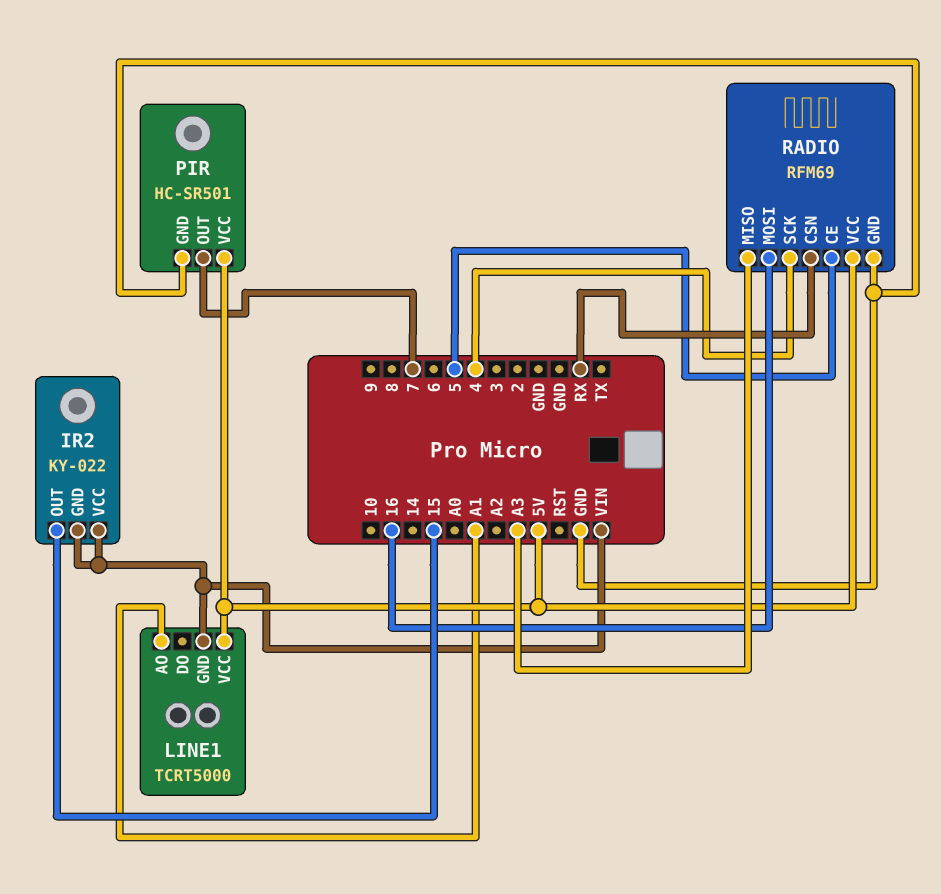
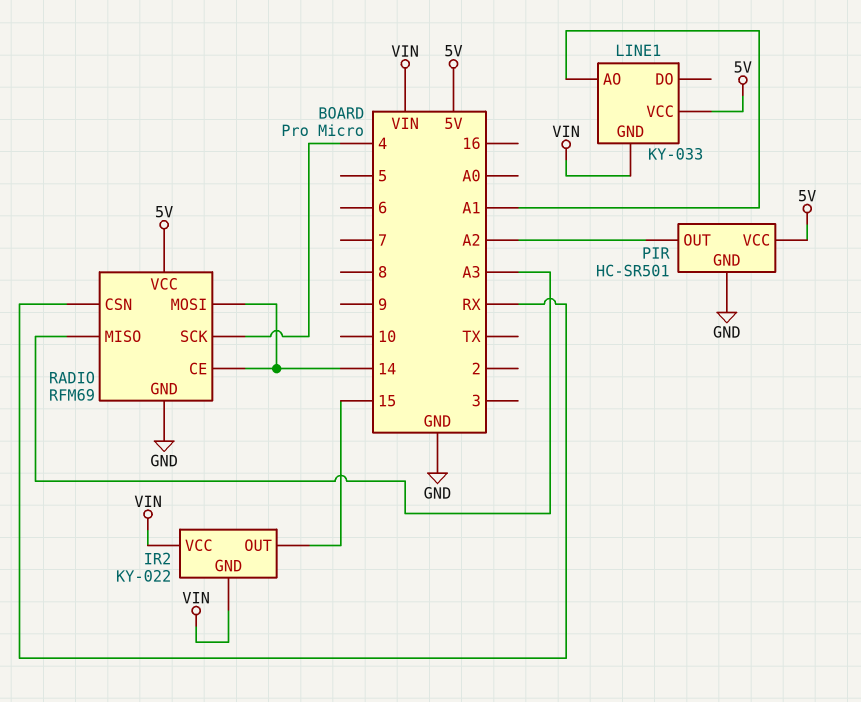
LINE1: TCRT5000 -> KY-033
PIR pin OUT: 7 -> A2
RADIO pin CE: 5 -> 14
RADIO pin MOSI: 16 -> 14

